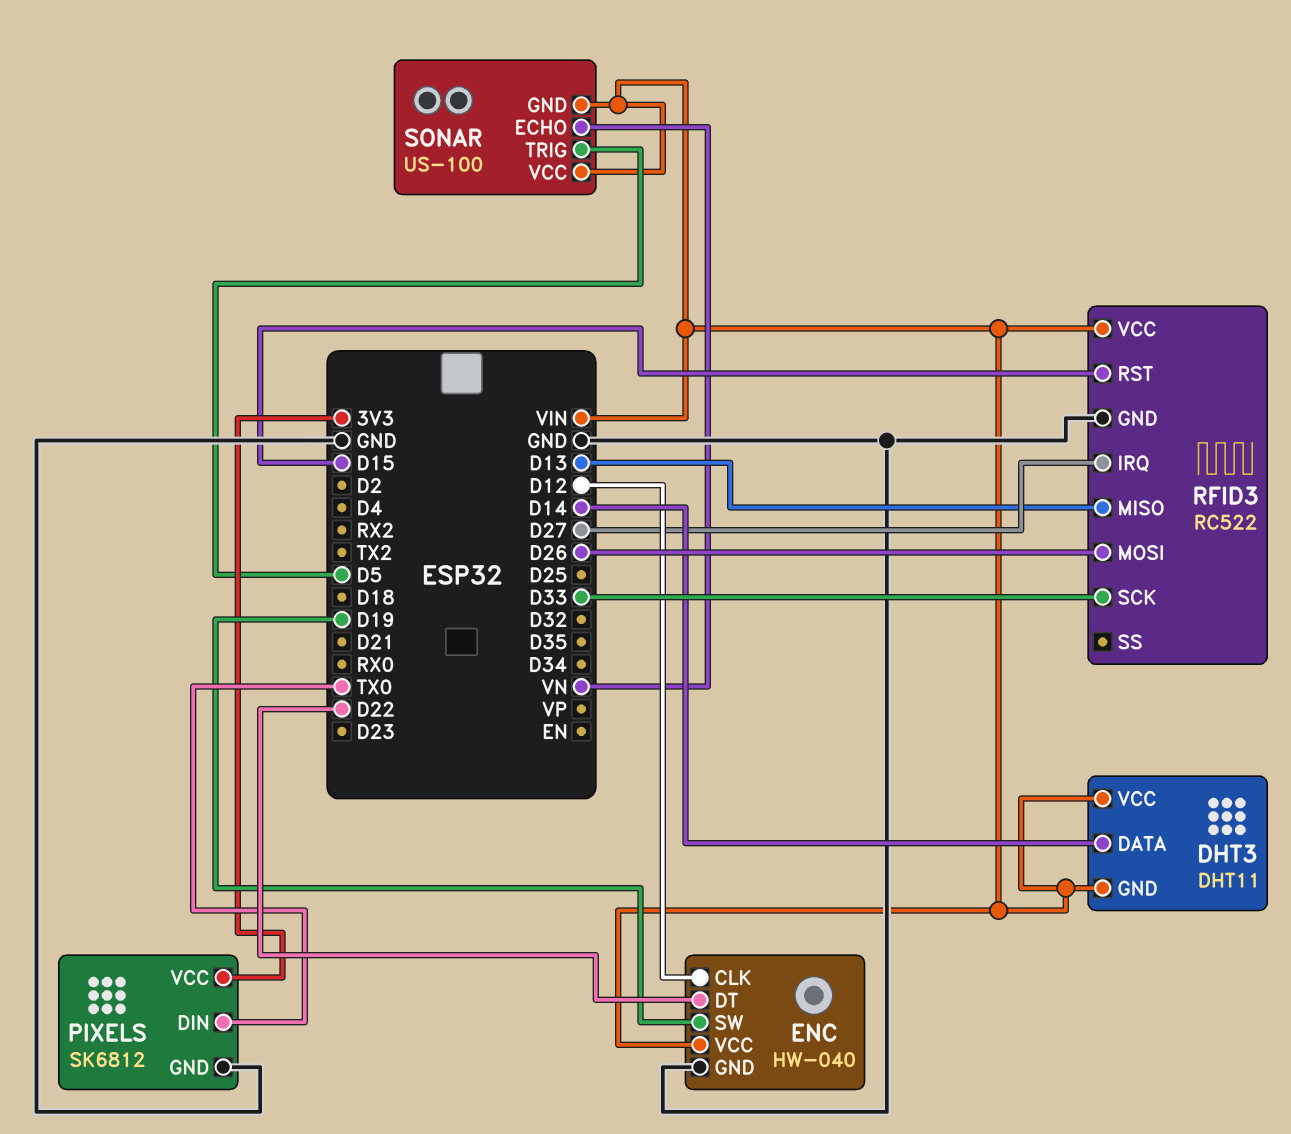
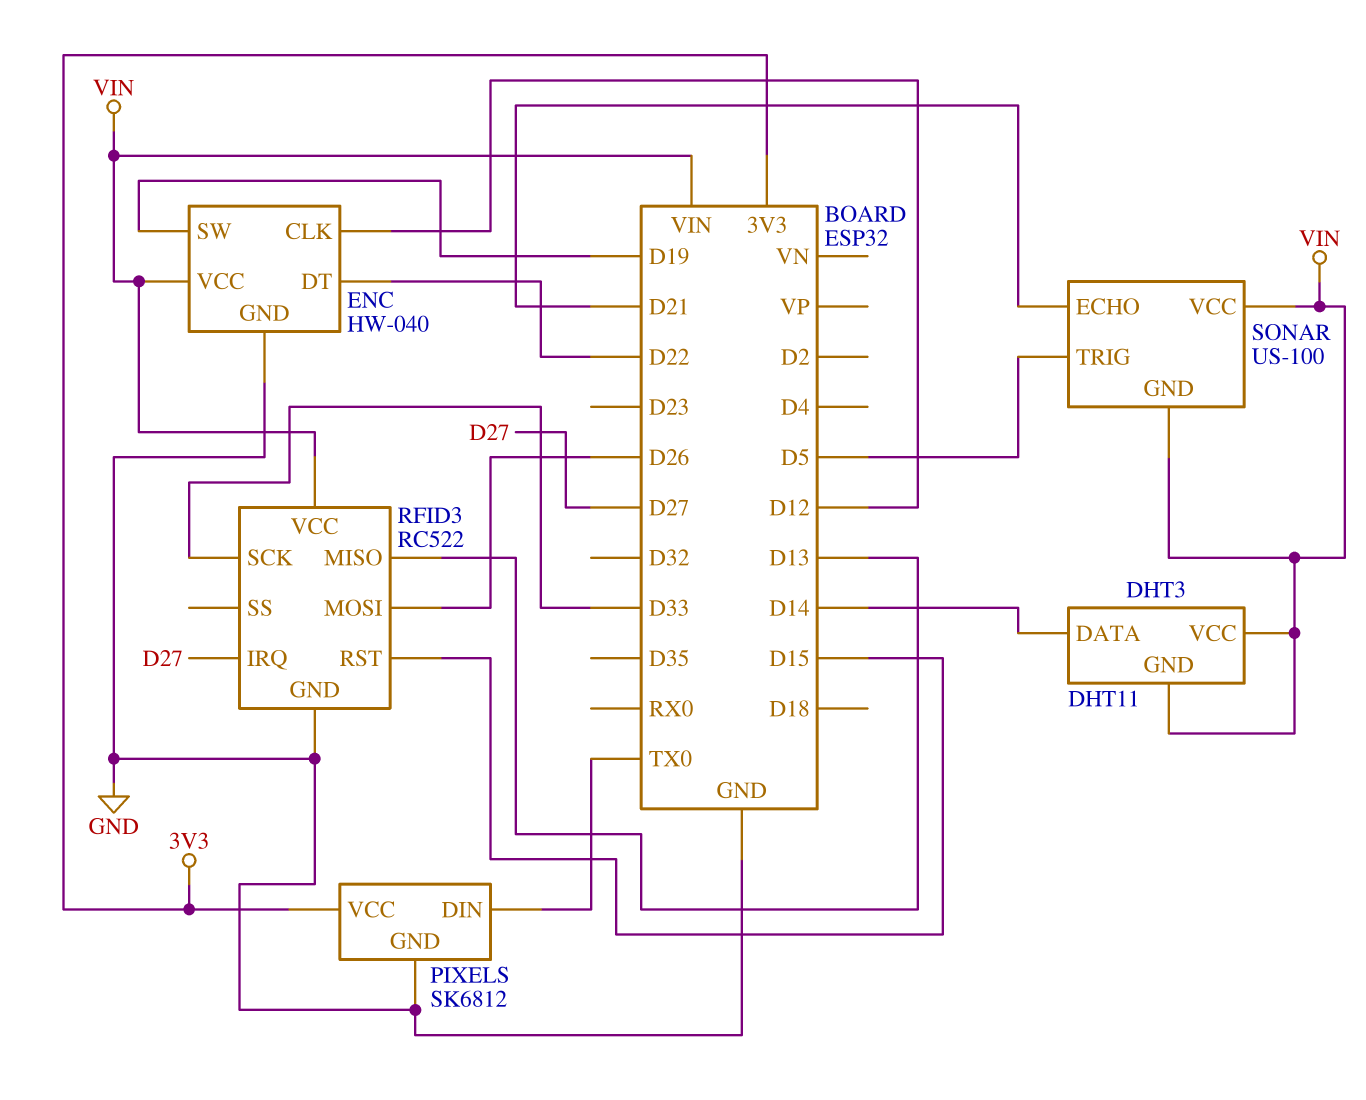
SONAR pin ECHO: VN -> D21

